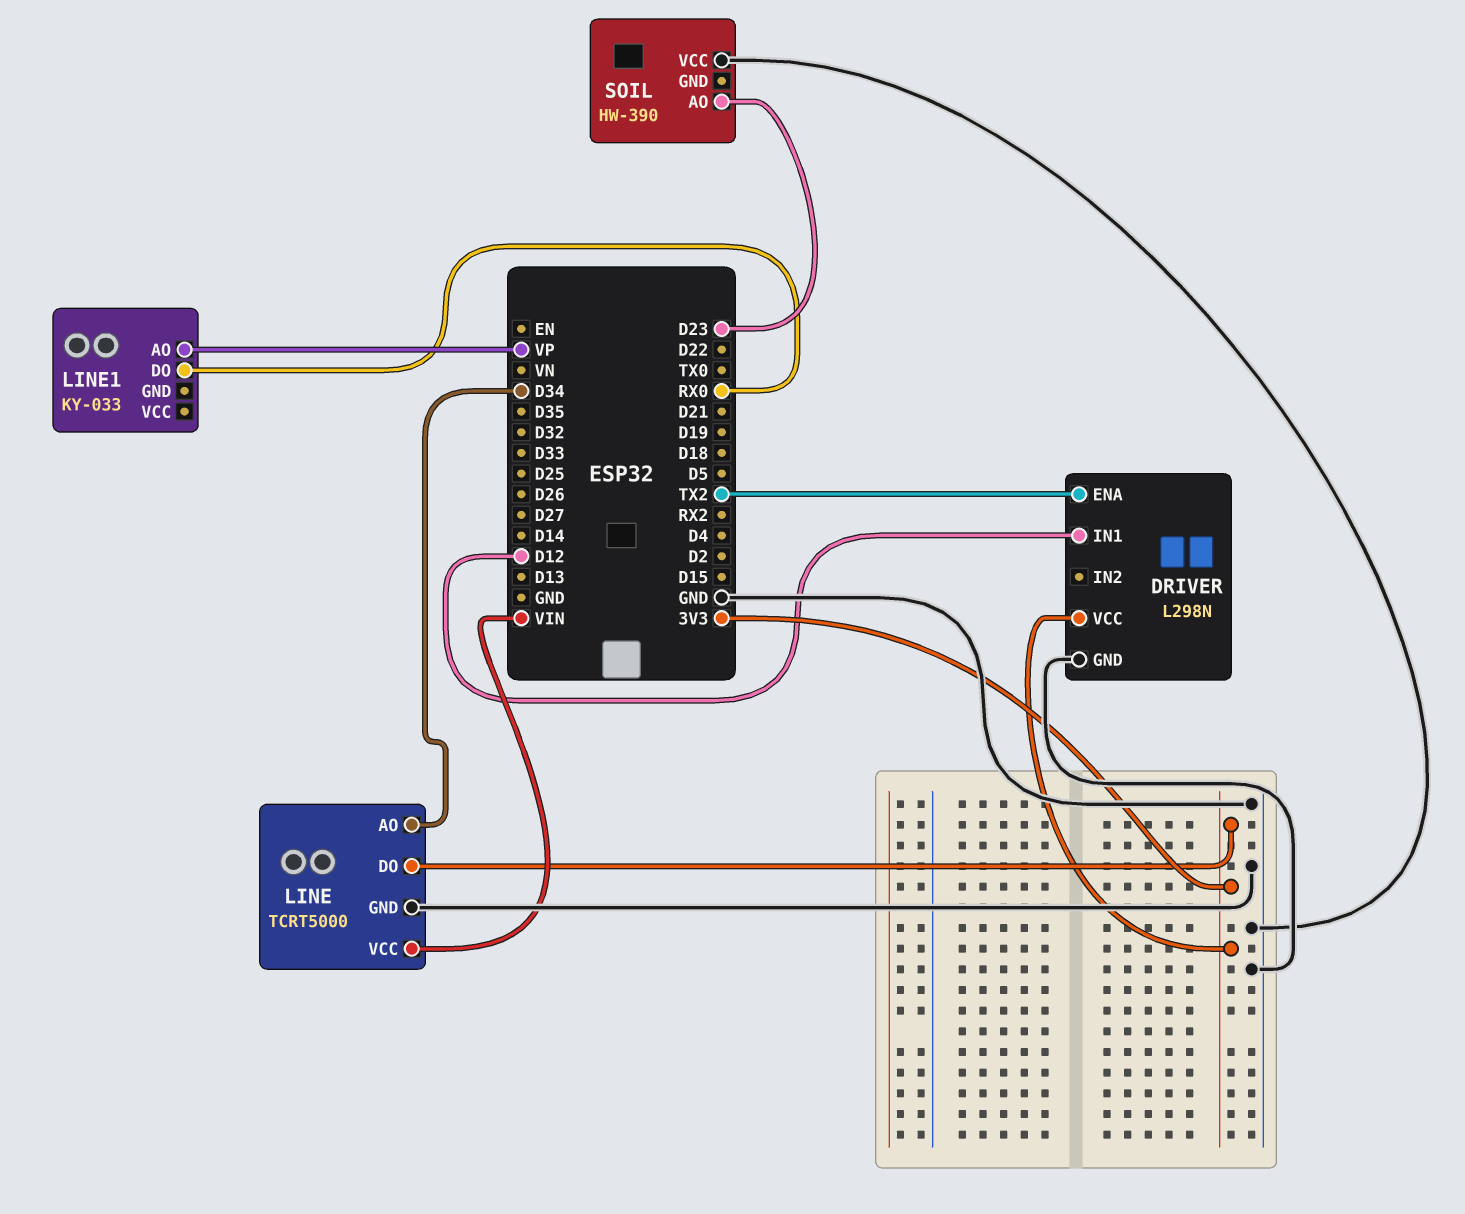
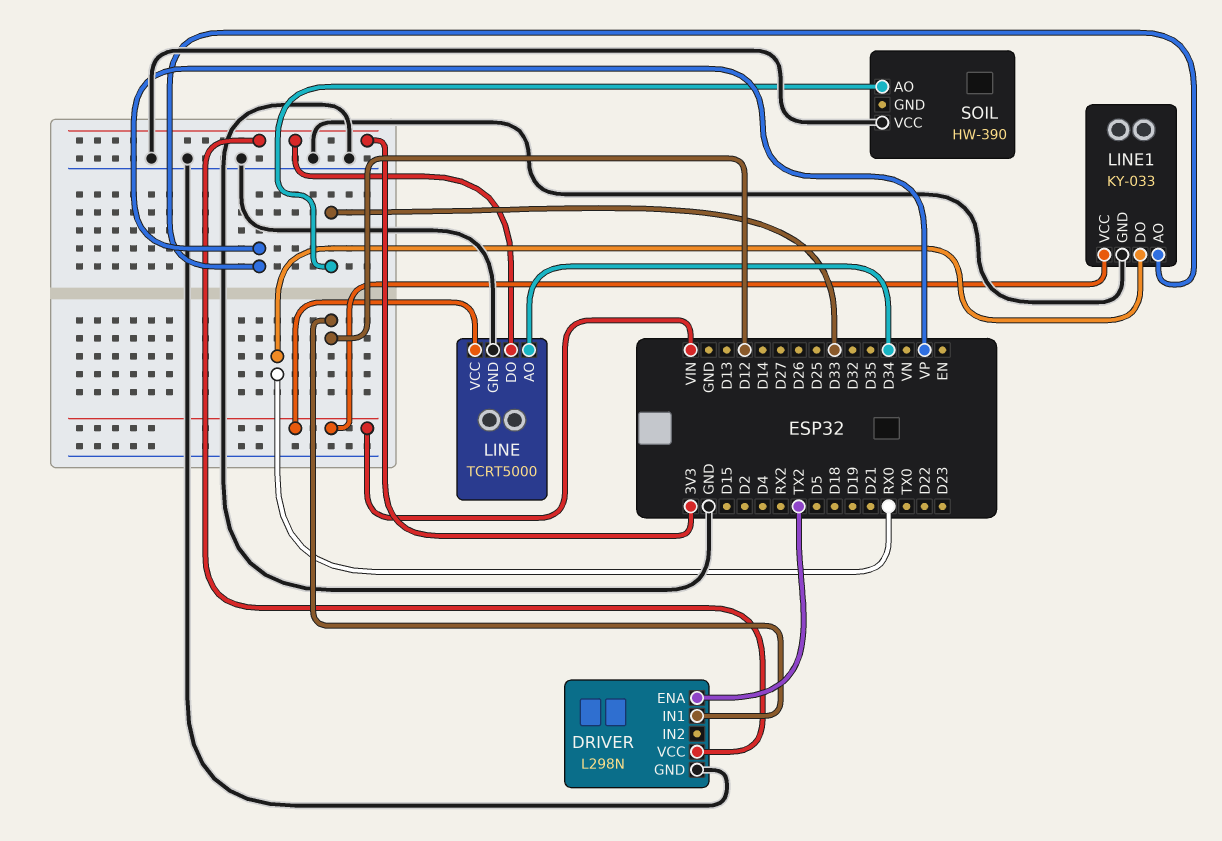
LINE1 pin GND: none -> GND
LINE1 pin VCC: none -> VIN
SOIL pin AO: D23 -> D33

